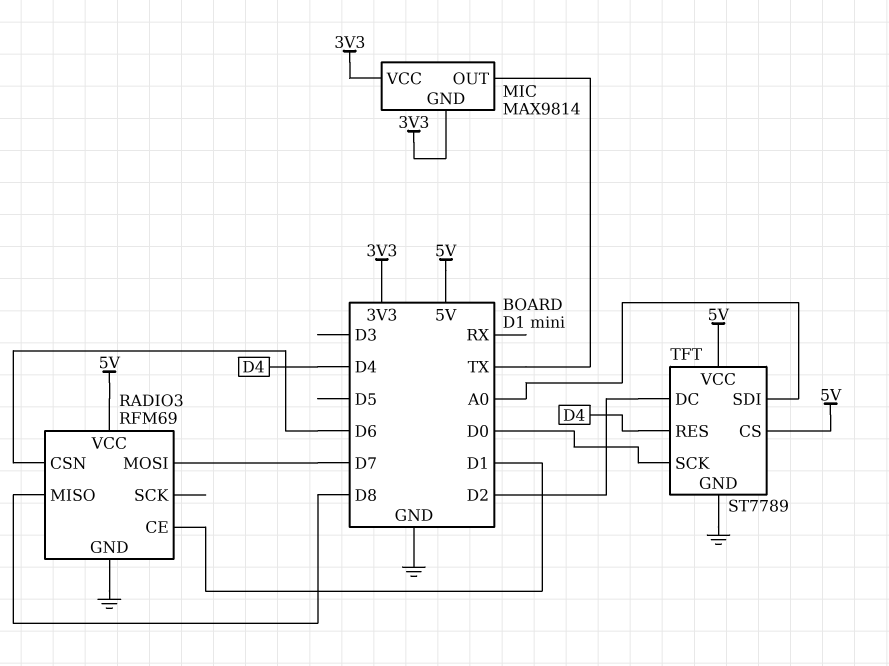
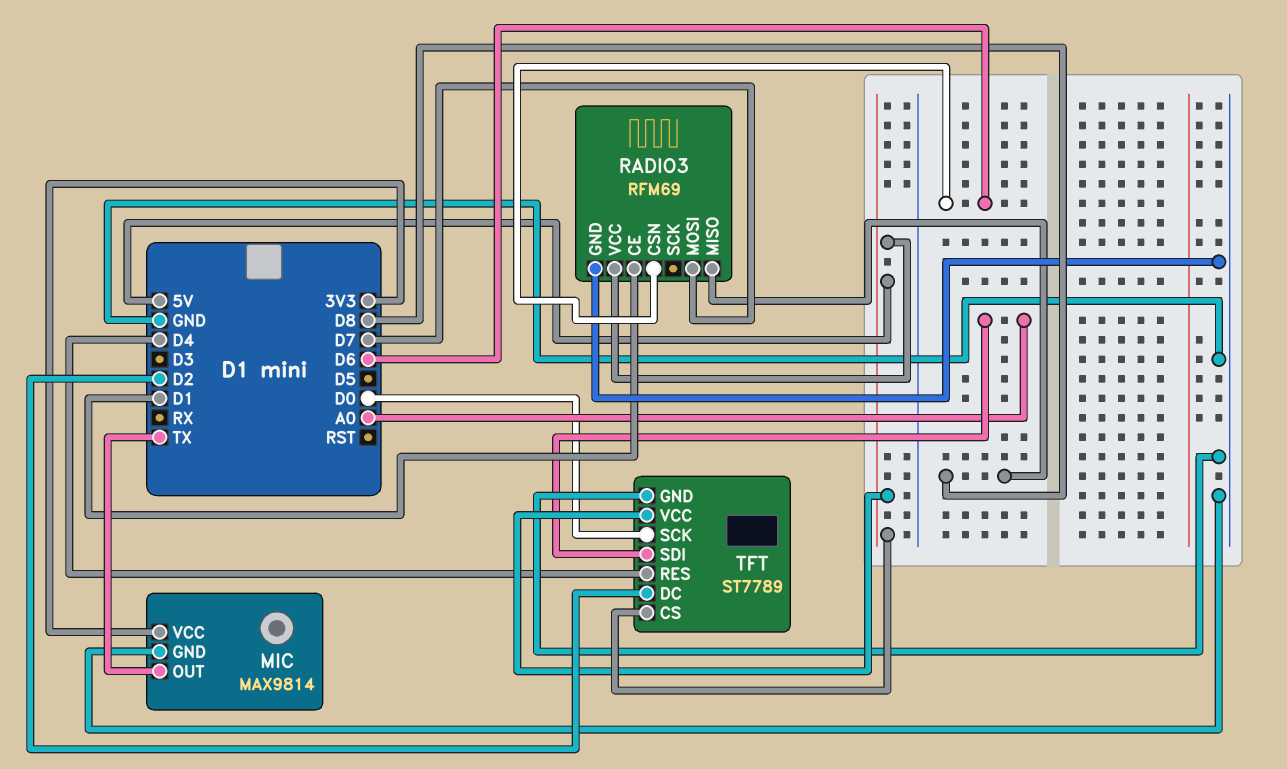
MIC pin GND: 3V3 -> GND

